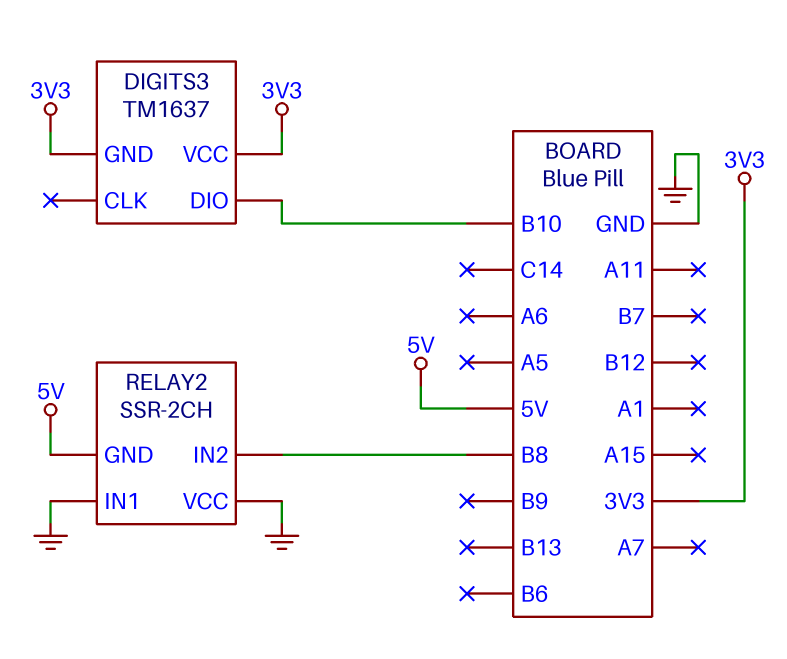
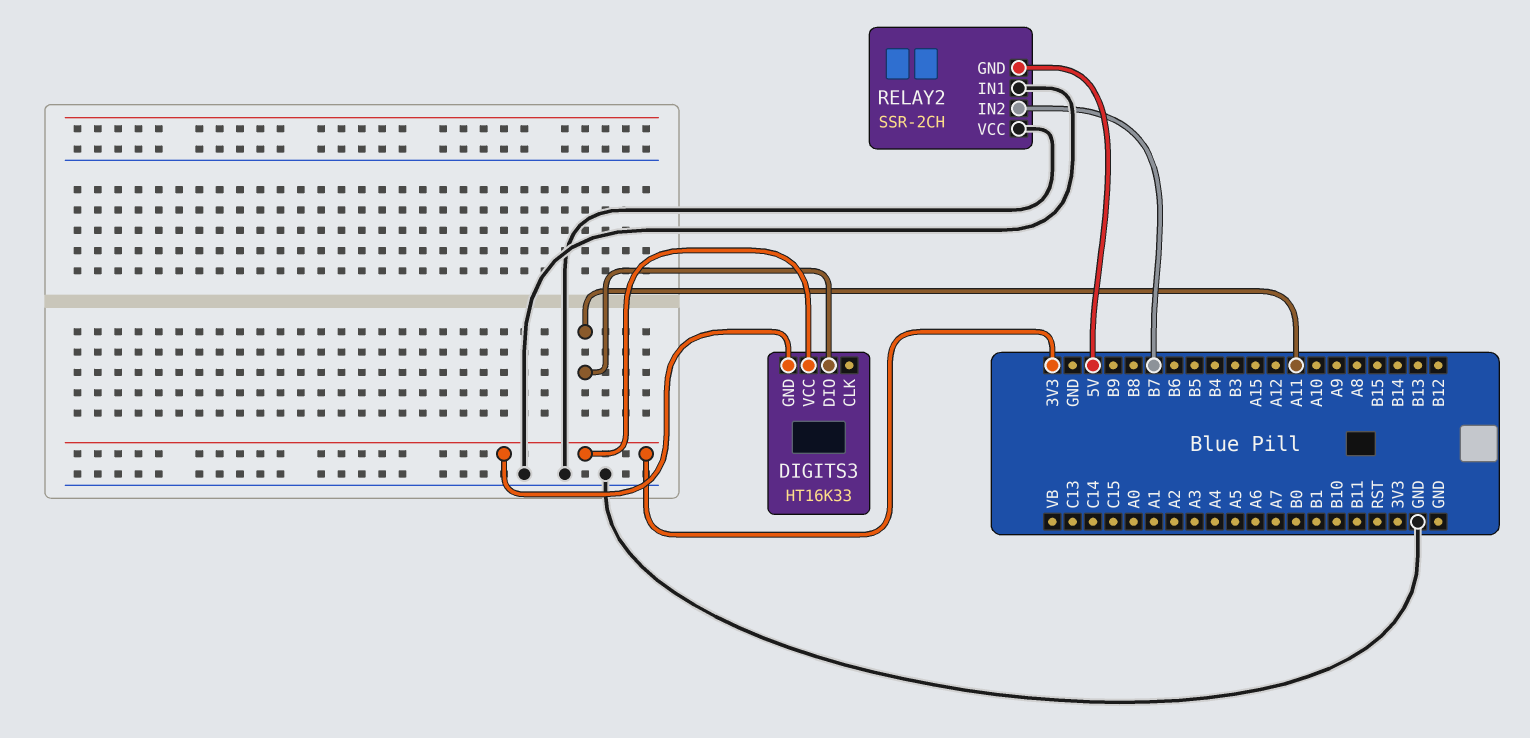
DIGITS3: TM1637 -> HT16K33
DIGITS3 pin DIO: B10 -> A11
RELAY2 pin IN2: B8 -> B7

